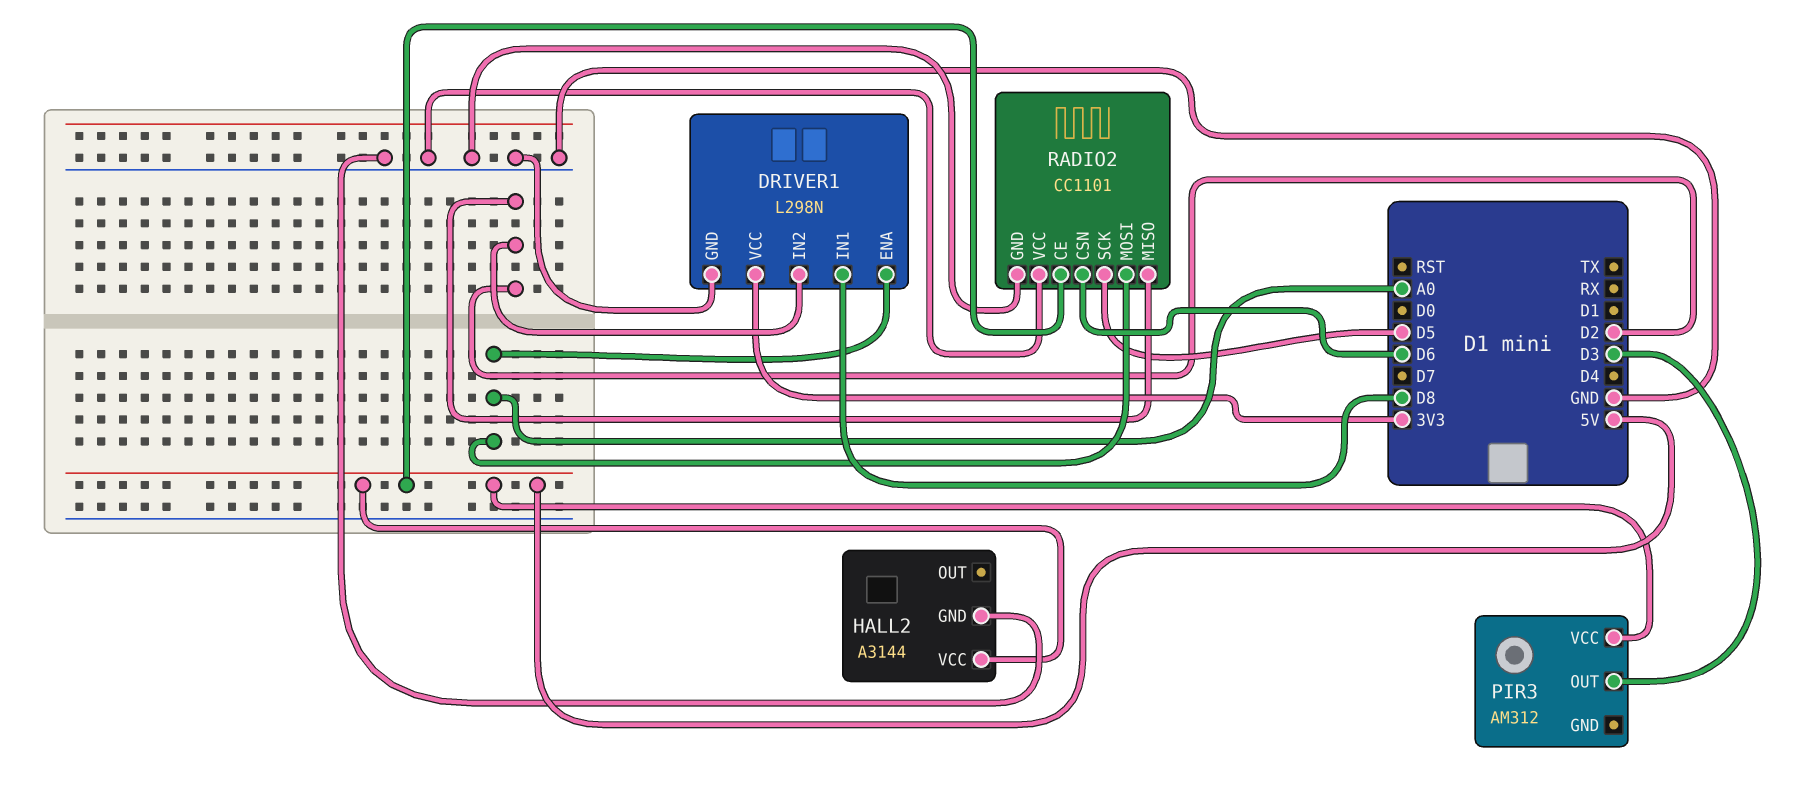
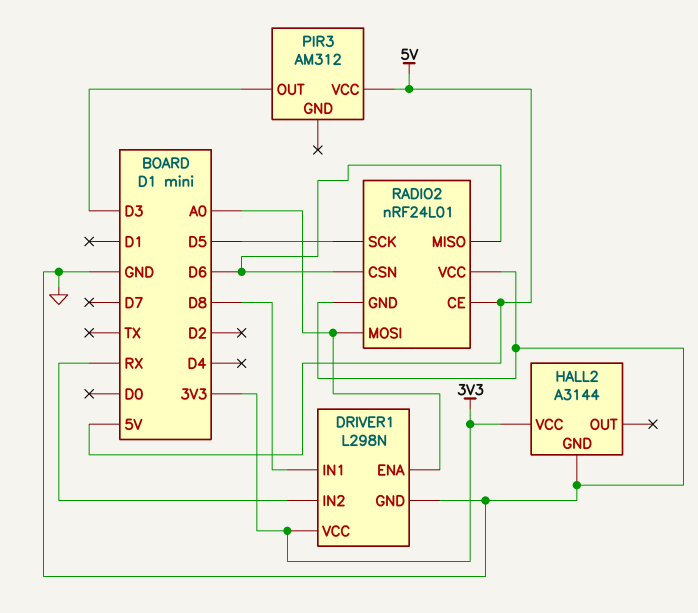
DRIVER1 pin IN2: D2 -> RX
HALL2 pin VCC: 5V -> 3V3
RADIO2: CC1101 -> nRF24L01
RADIO2 pin MISO: D2 -> D6

